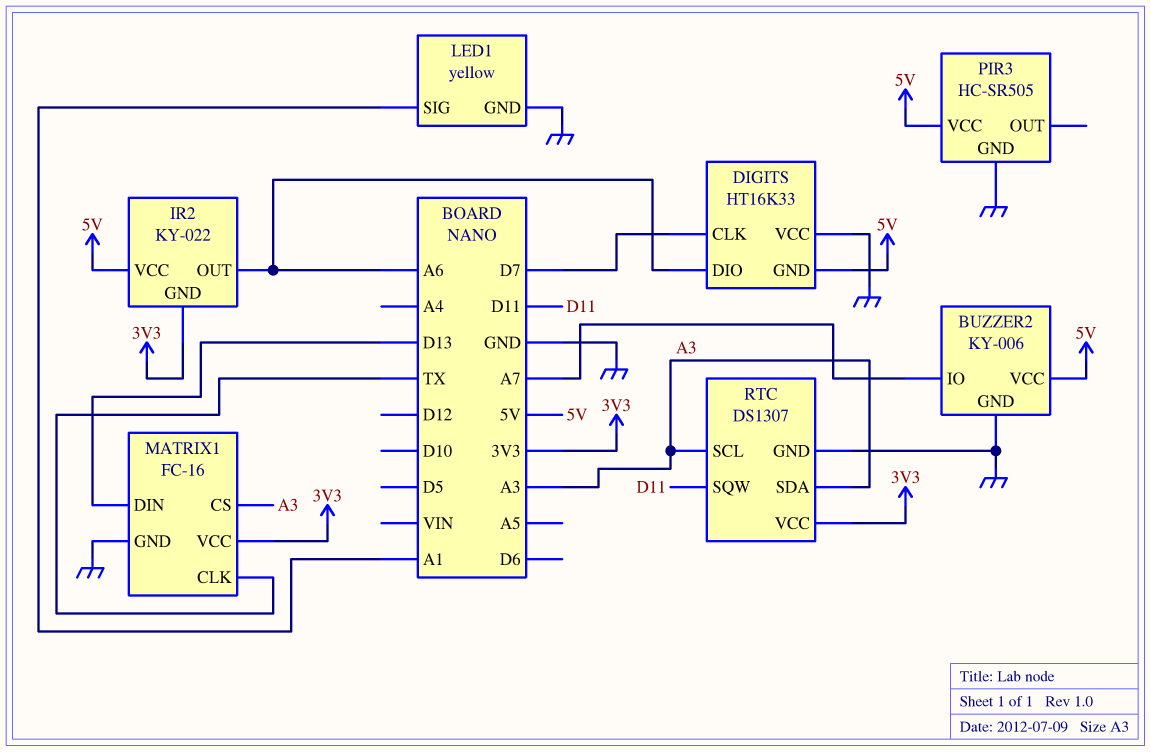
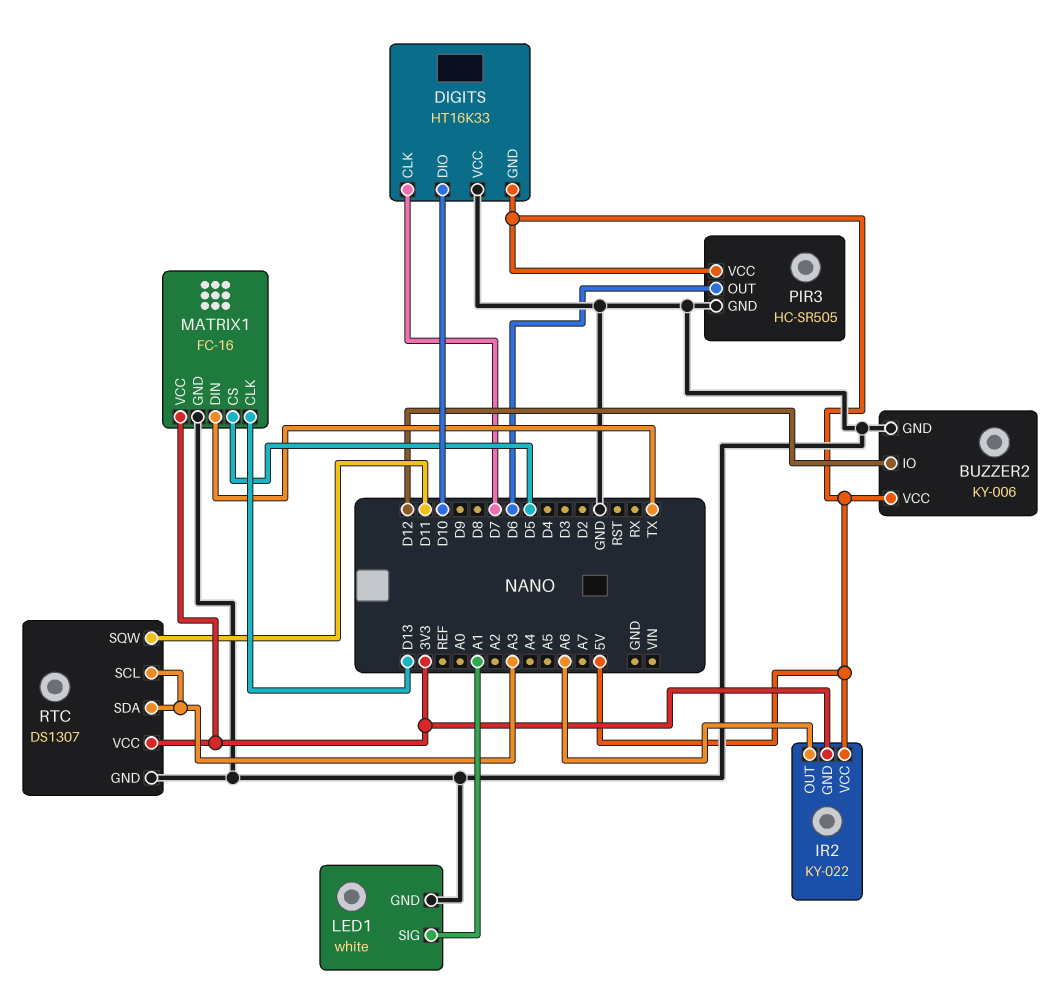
BUZZER2 pin IO: A7 -> D12
DIGITS pin DIO: A6 -> D10
LED1: yellow -> white
MATRIX1 pin CLK: TX -> D13
MATRIX1 pin CS: A3 -> D5
MATRIX1 pin DIN: D13 -> TX
PIR3 pin OUT: none -> D6

